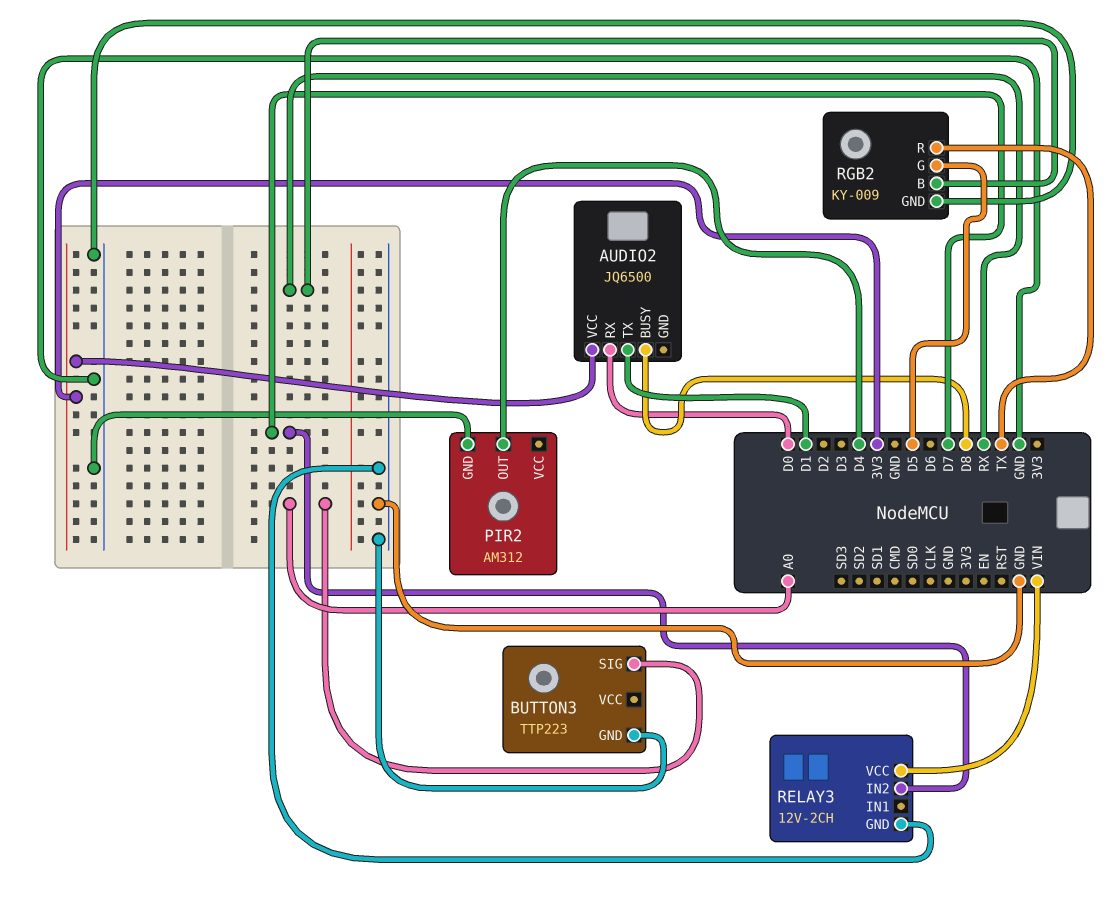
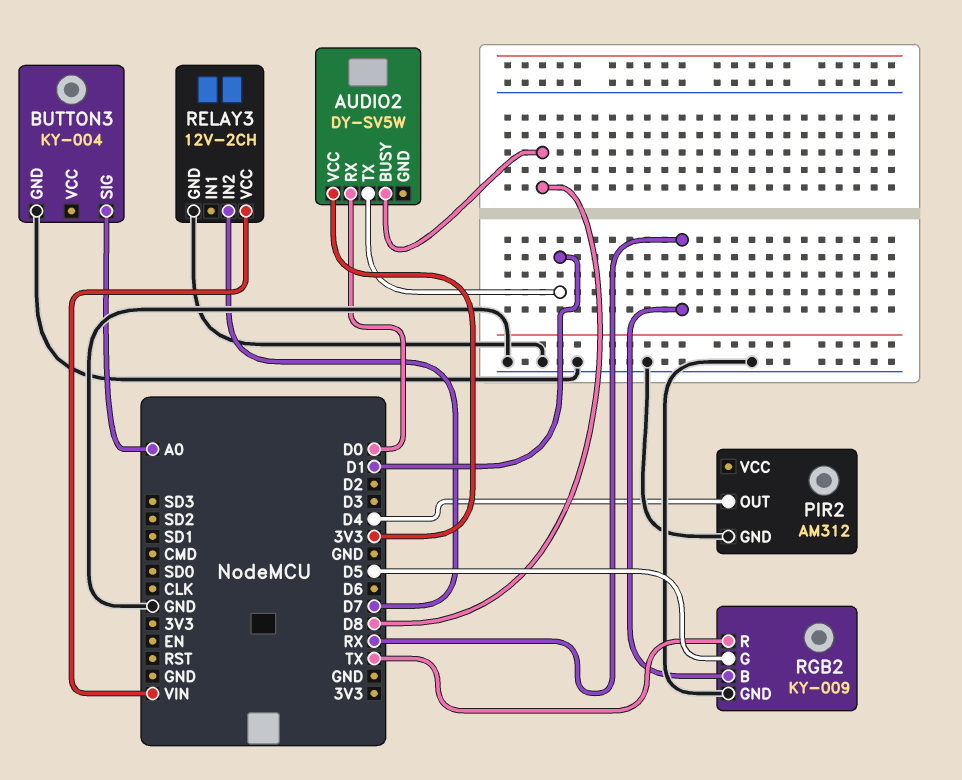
AUDIO2: JQ6500 -> DY-SV5W
BUTTON3: TTP223 -> KY-004

